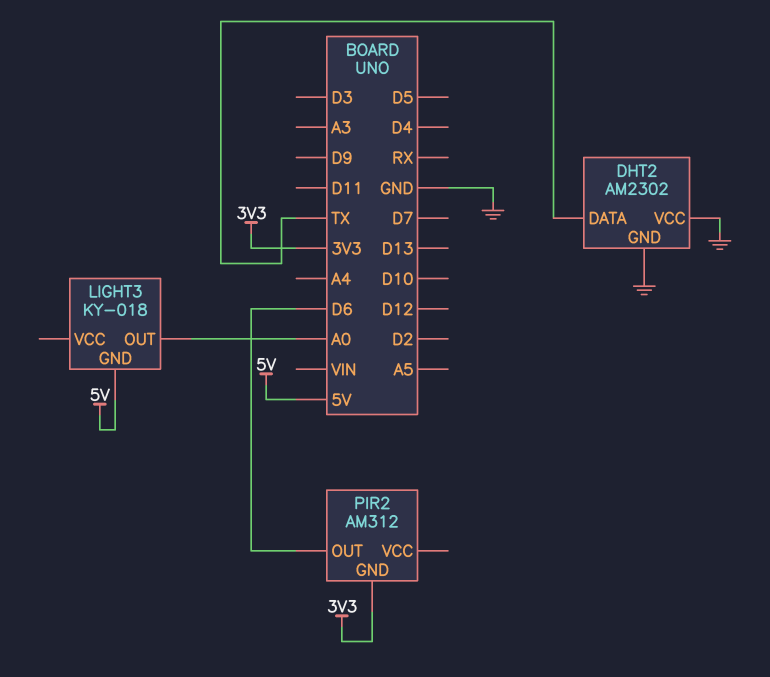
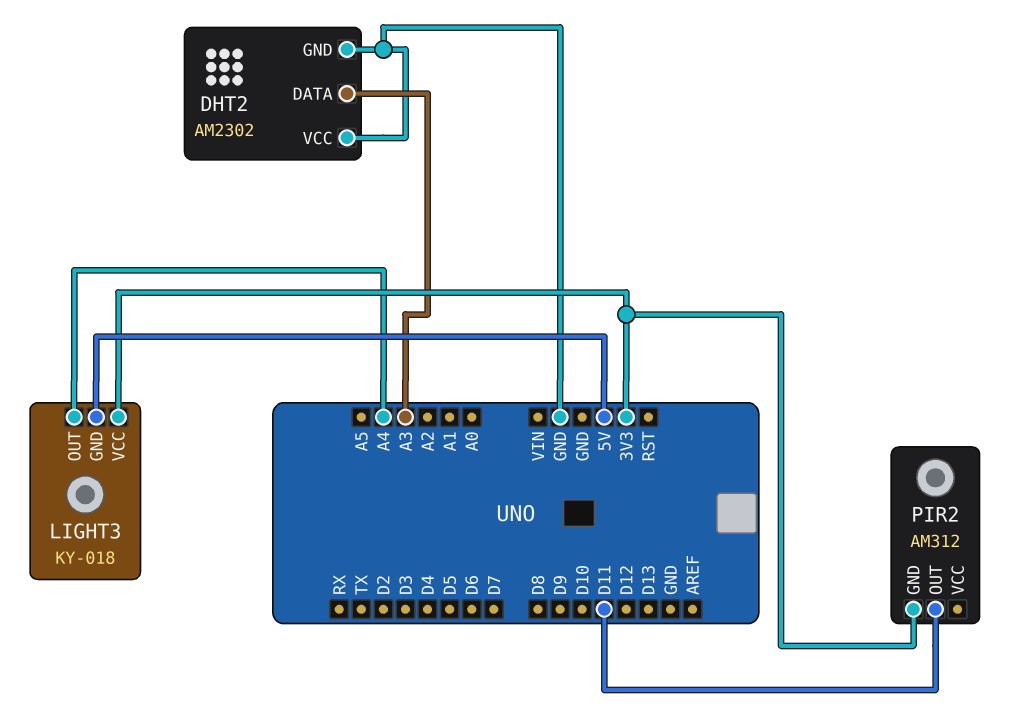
DHT2 pin DATA: TX -> A3
LIGHT3 pin OUT: A0 -> A4
LIGHT3 pin VCC: none -> 3V3
PIR2 pin OUT: D6 -> D11

